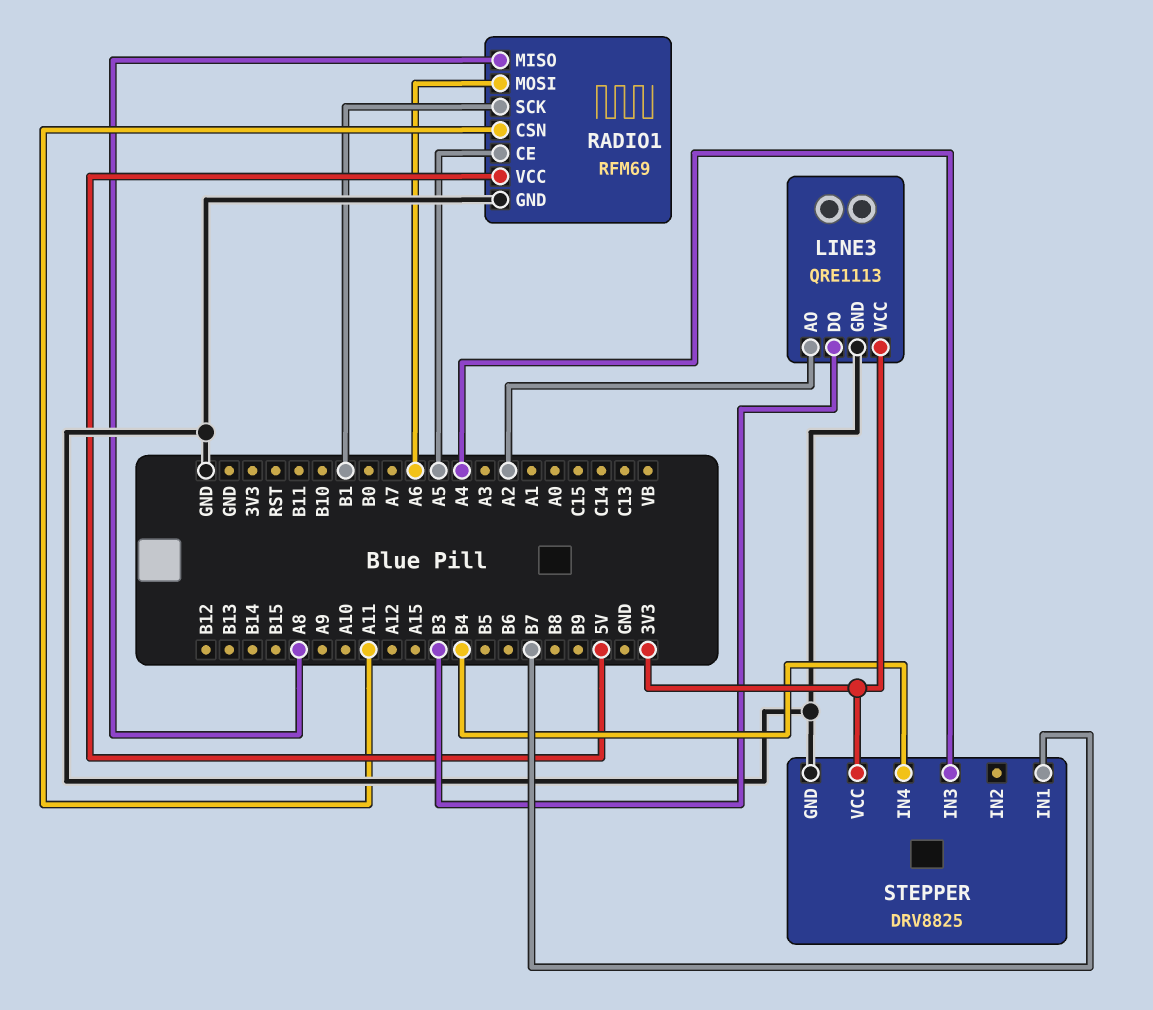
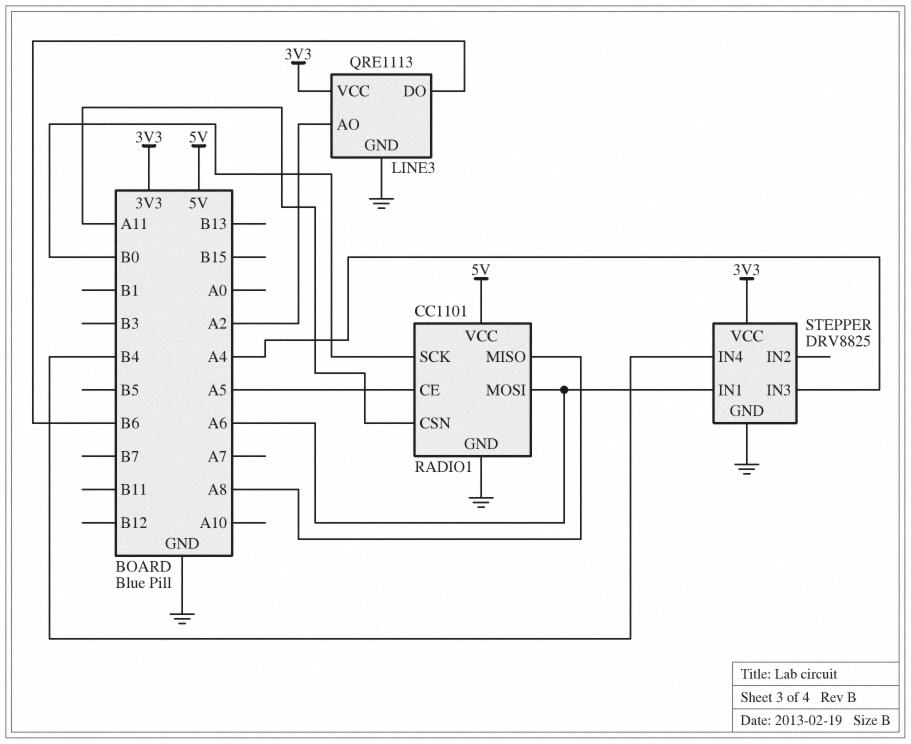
LINE3 pin DO: B3 -> B6
RADIO1: RFM69 -> CC1101
RADIO1 pin SCK: B1 -> B0
STEPPER pin IN1: B7 -> A6

